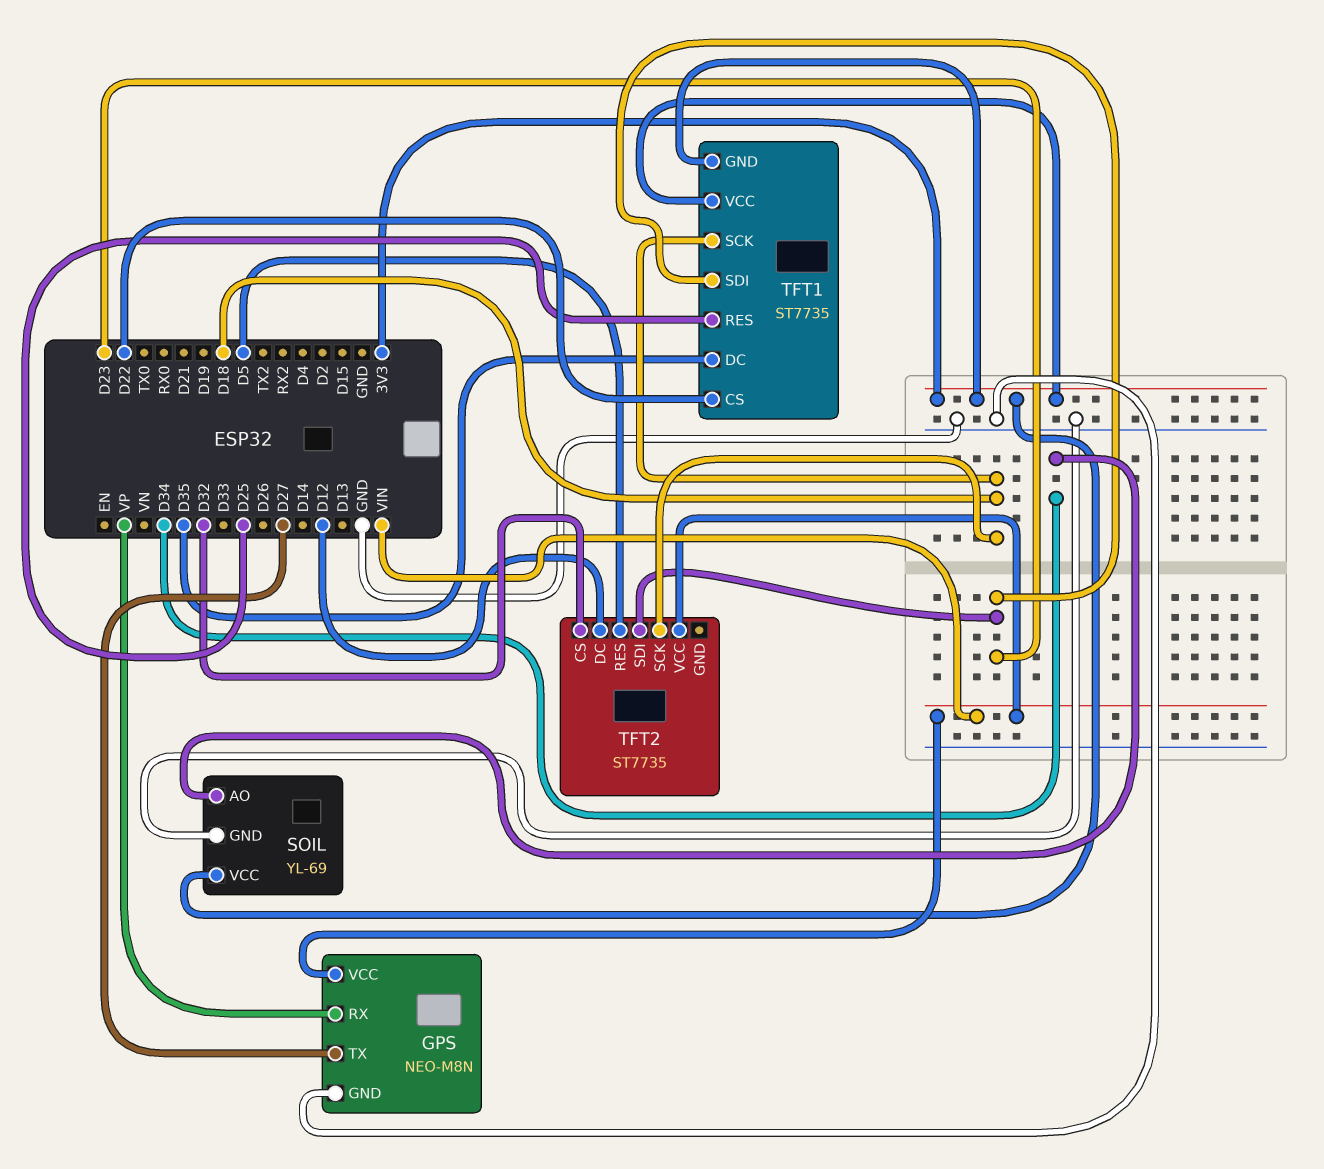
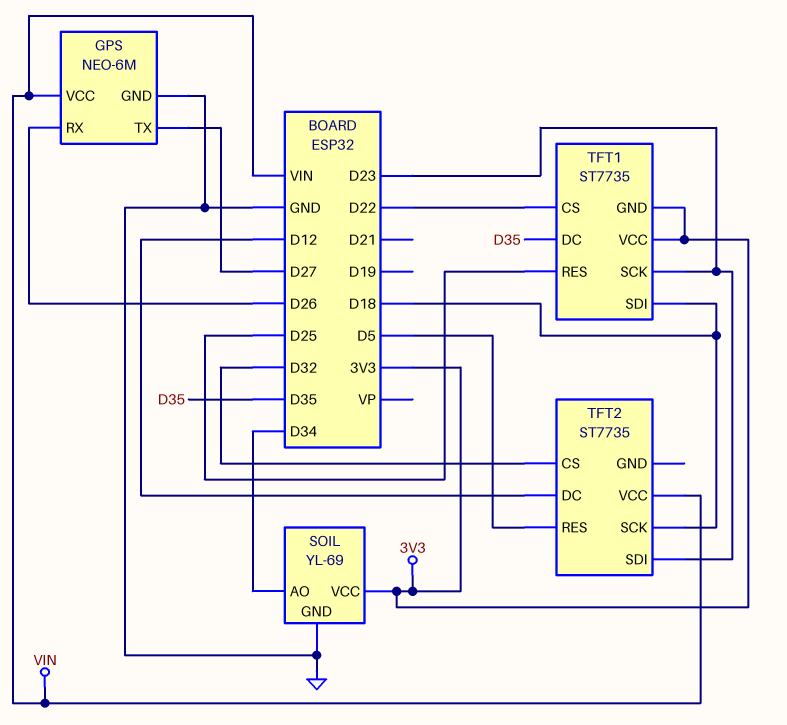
GPS: NEO-M8N -> NEO-6M
GPS pin RX: VP -> D26
TFT1 pin SCK: D18 -> D23
TFT1 pin SDI: D23 -> D18

